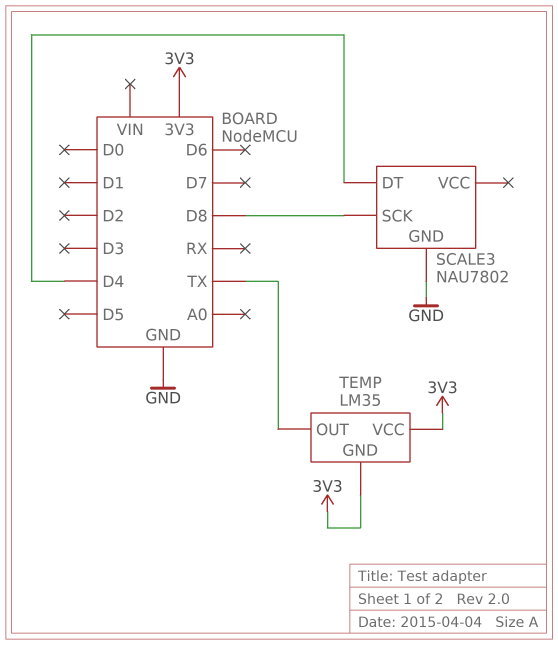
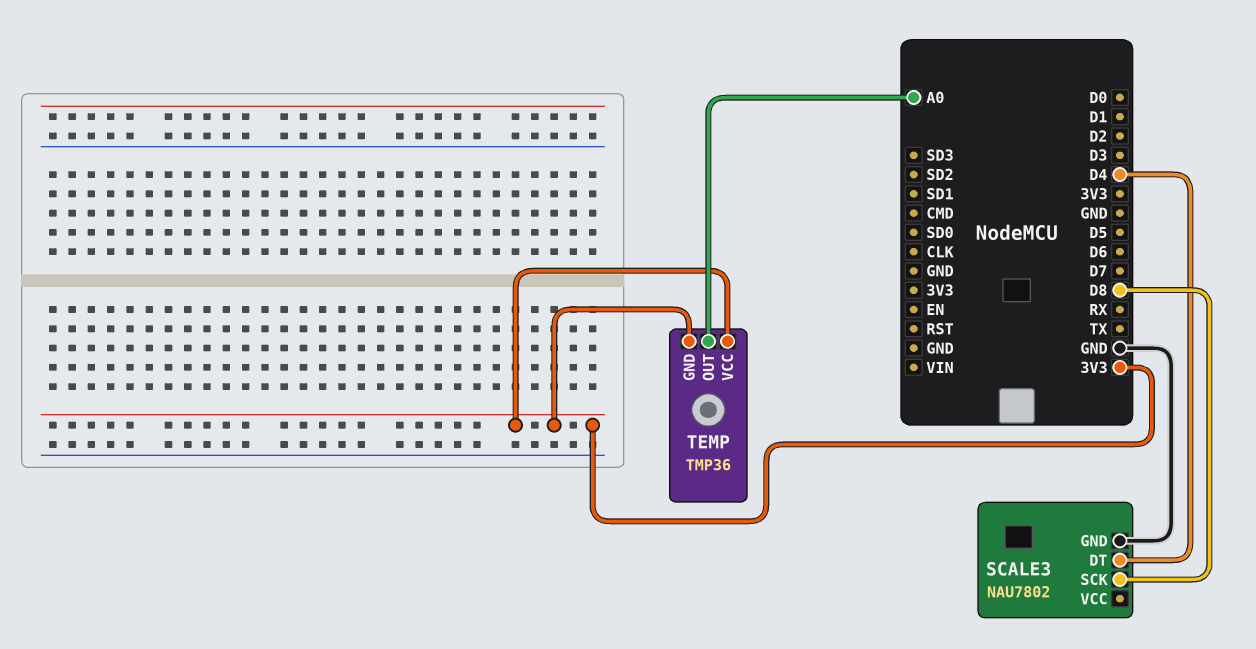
TEMP: LM35 -> TMP36
TEMP pin OUT: TX -> A0

